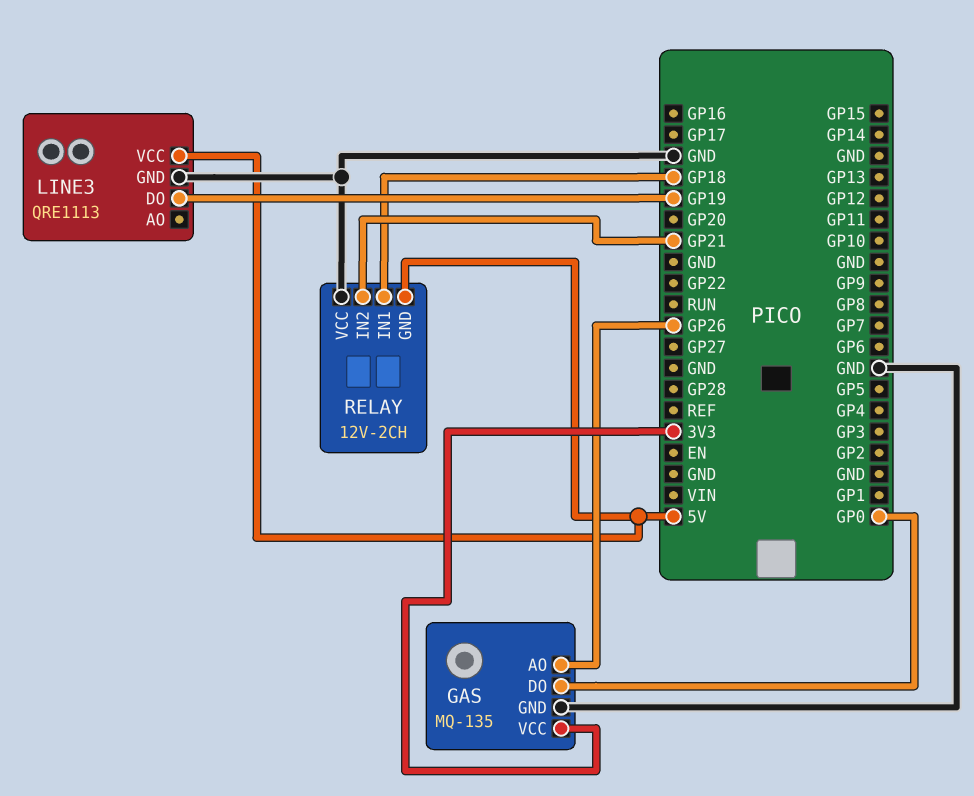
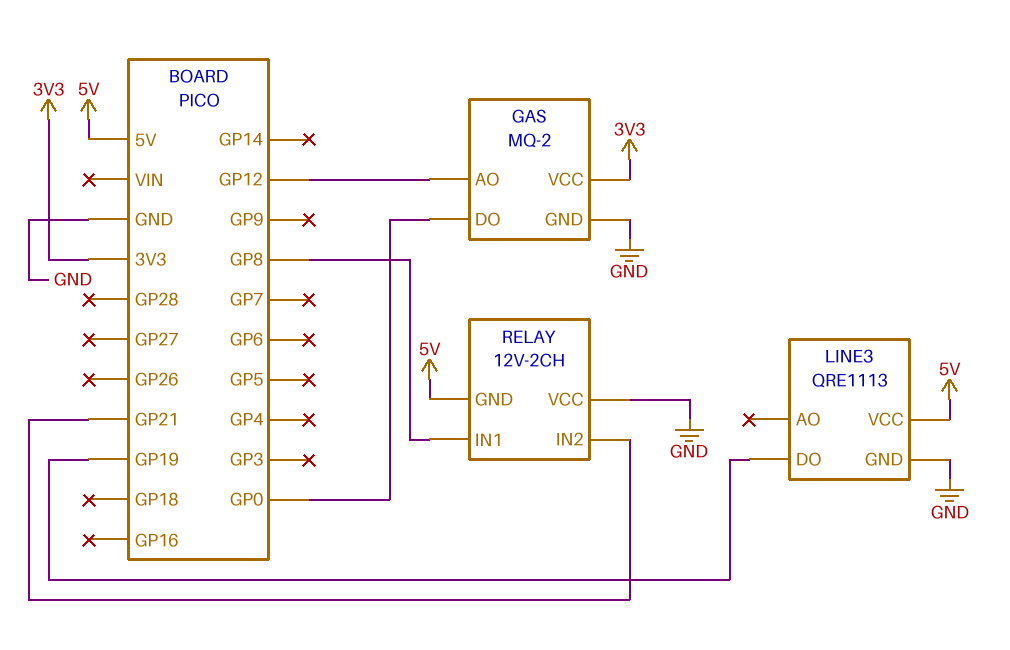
GAS: MQ-135 -> MQ-2
GAS pin AO: GP26 -> GP12
RELAY pin IN1: GP18 -> GP8

